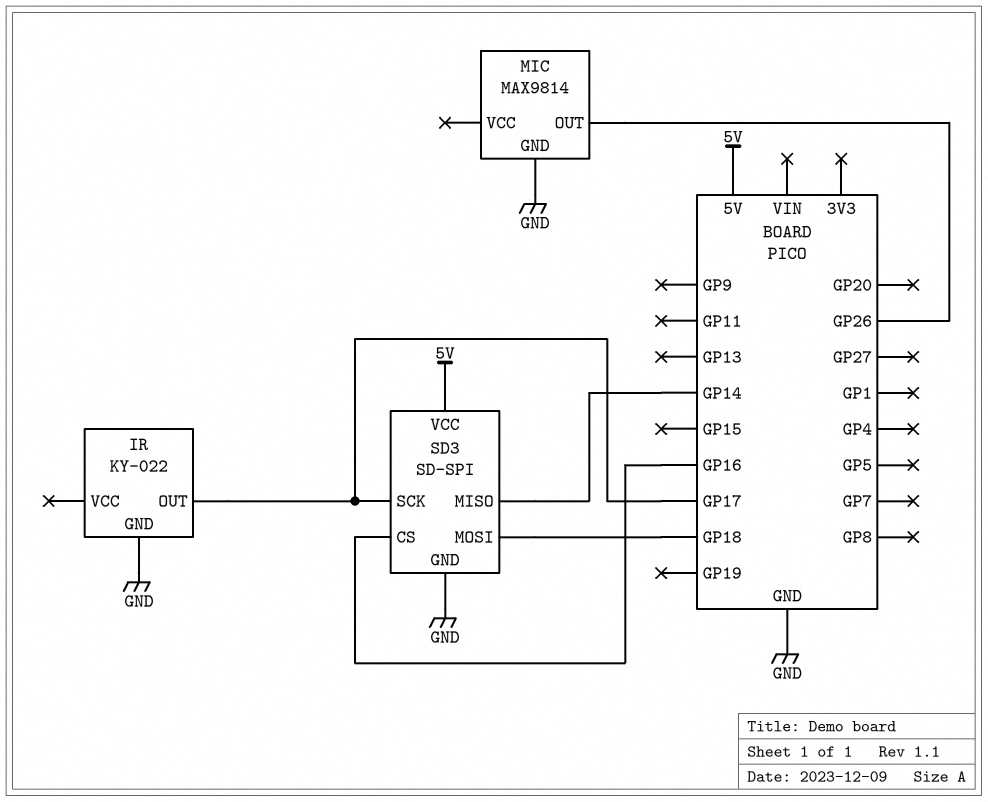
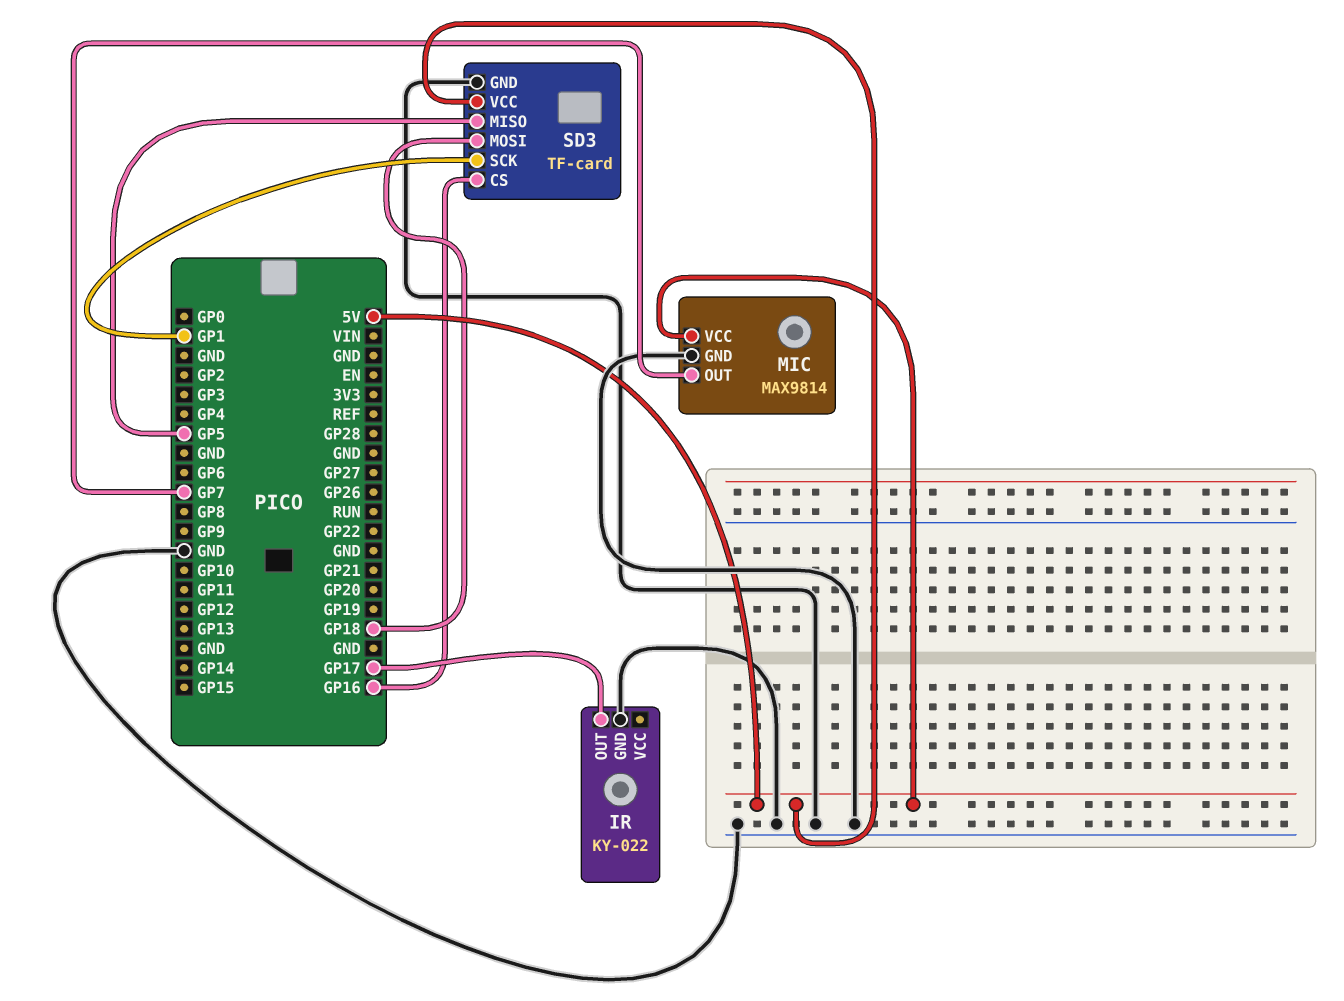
MIC pin OUT: GP26 -> GP7
MIC pin VCC: none -> 5V
SD3: SD-SPI -> TF-card
SD3 pin MISO: GP14 -> GP5
SD3 pin SCK: GP17 -> GP1

